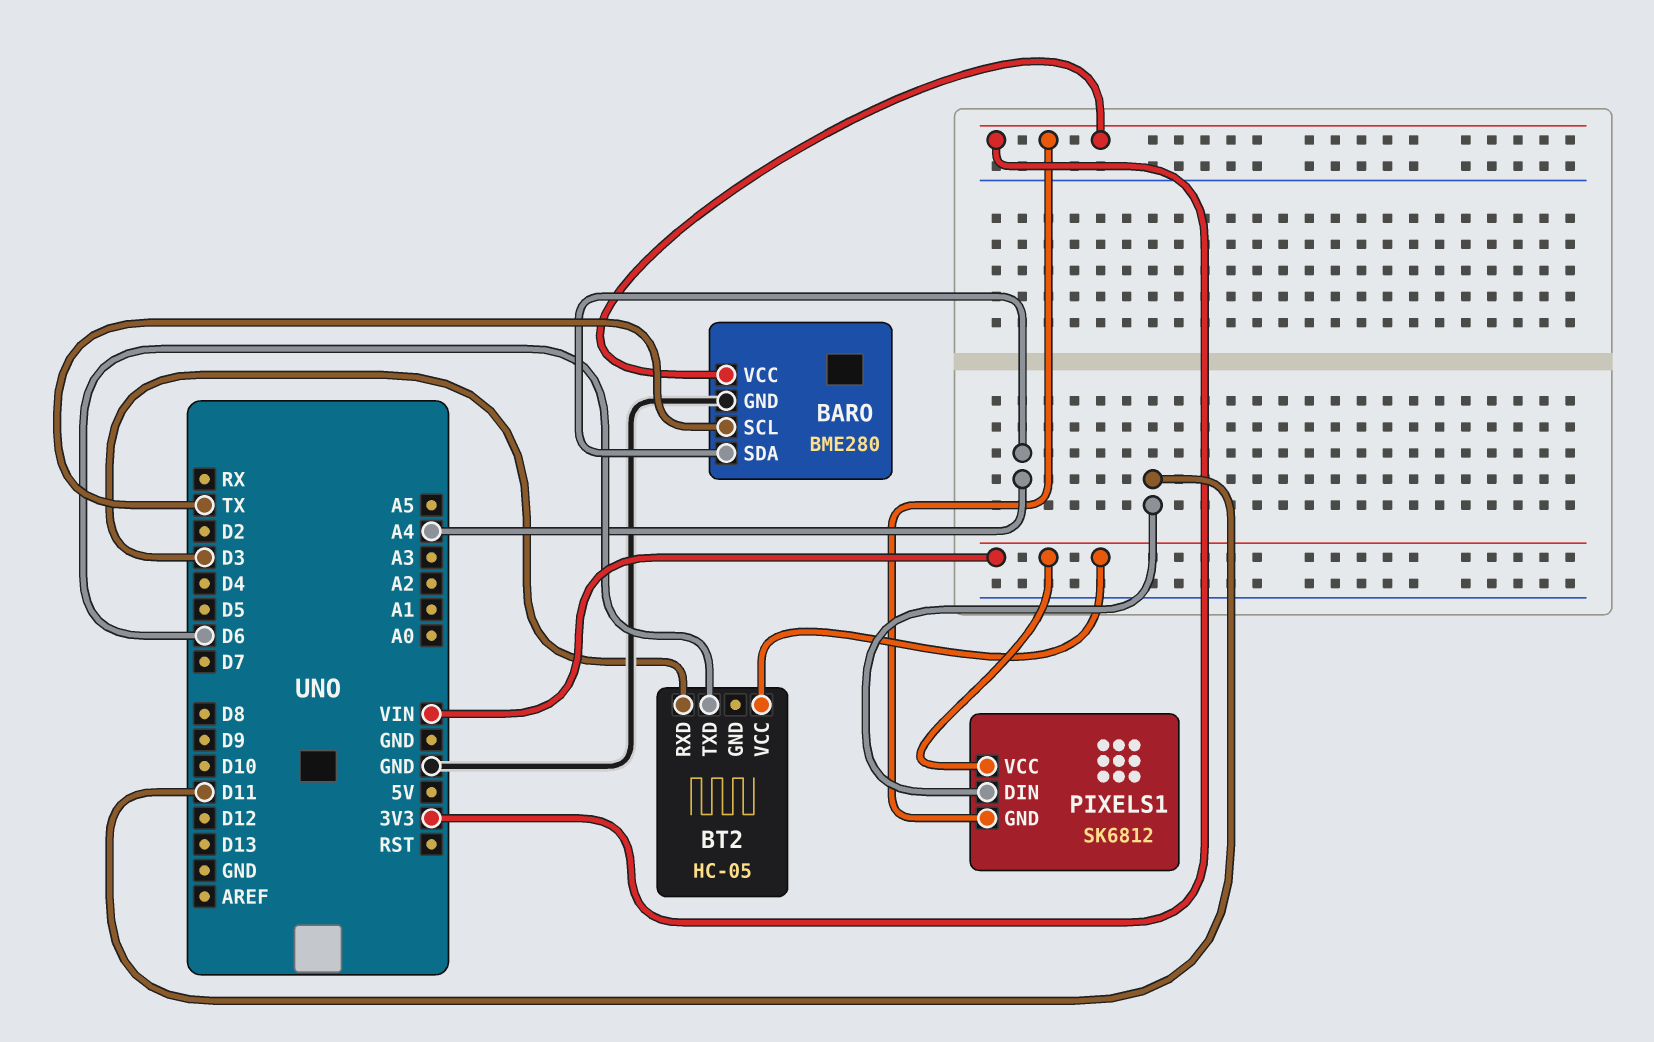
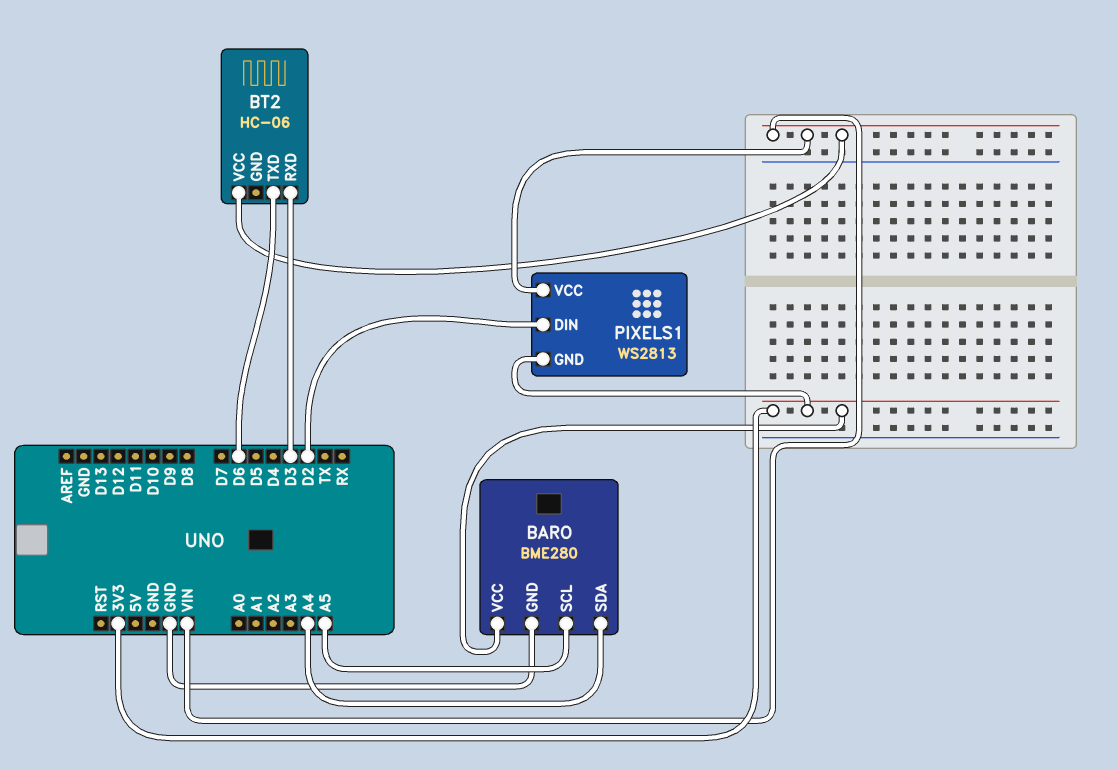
BARO pin SCL: TX -> A5
BT2: HC-05 -> HC-06
PIXELS1: SK6812 -> WS2813
PIXELS1 pin DIN: D11 -> D2

